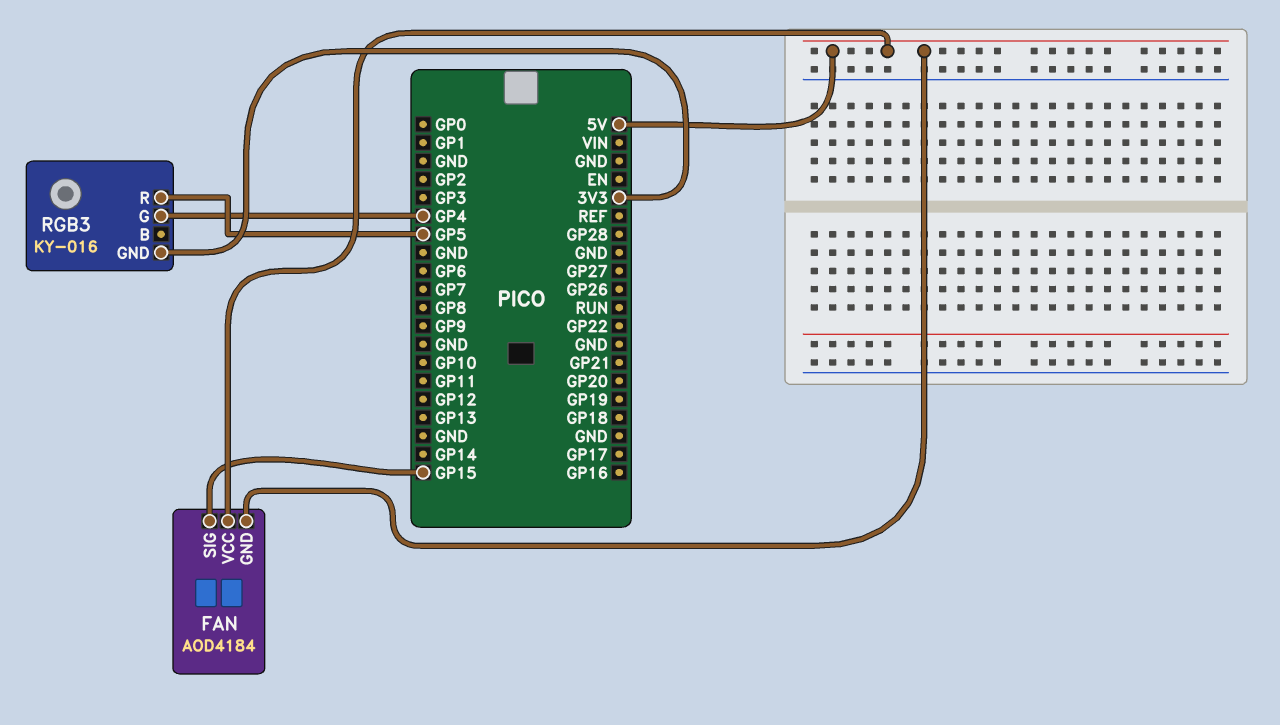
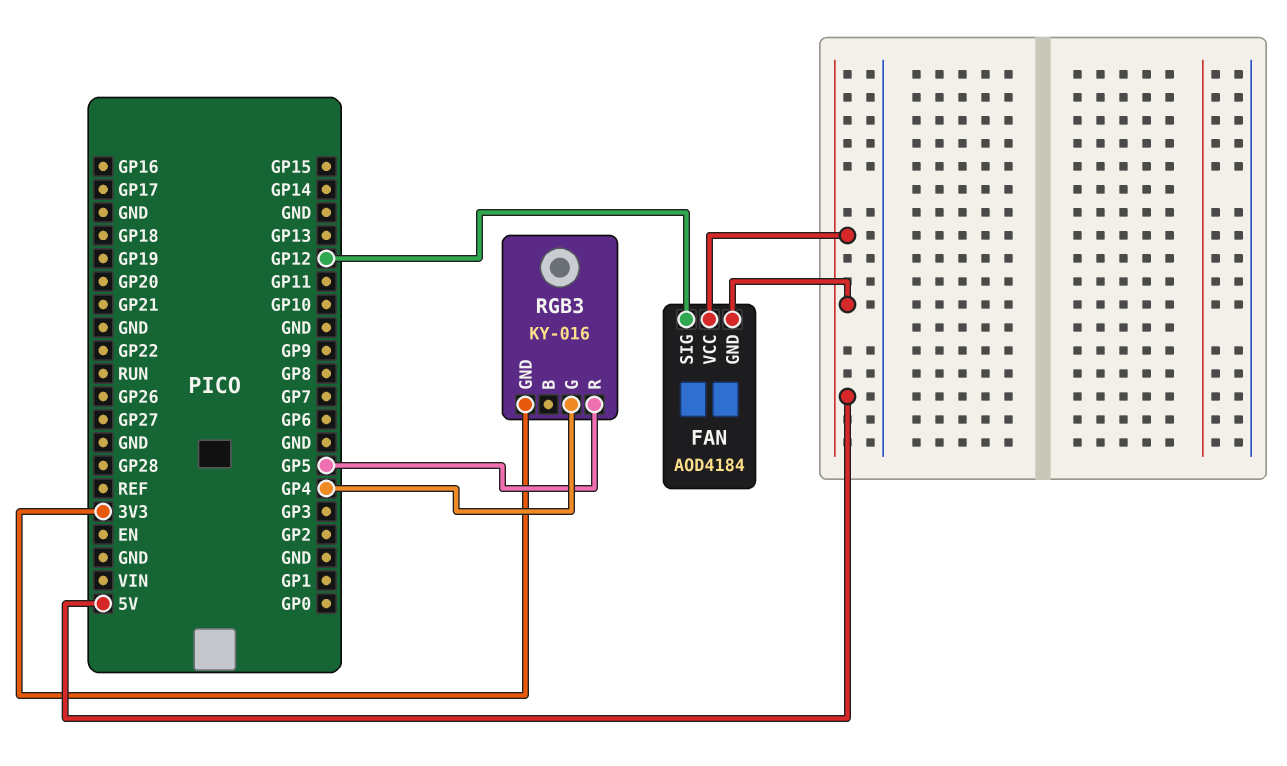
FAN pin SIG: GP15 -> GP12

